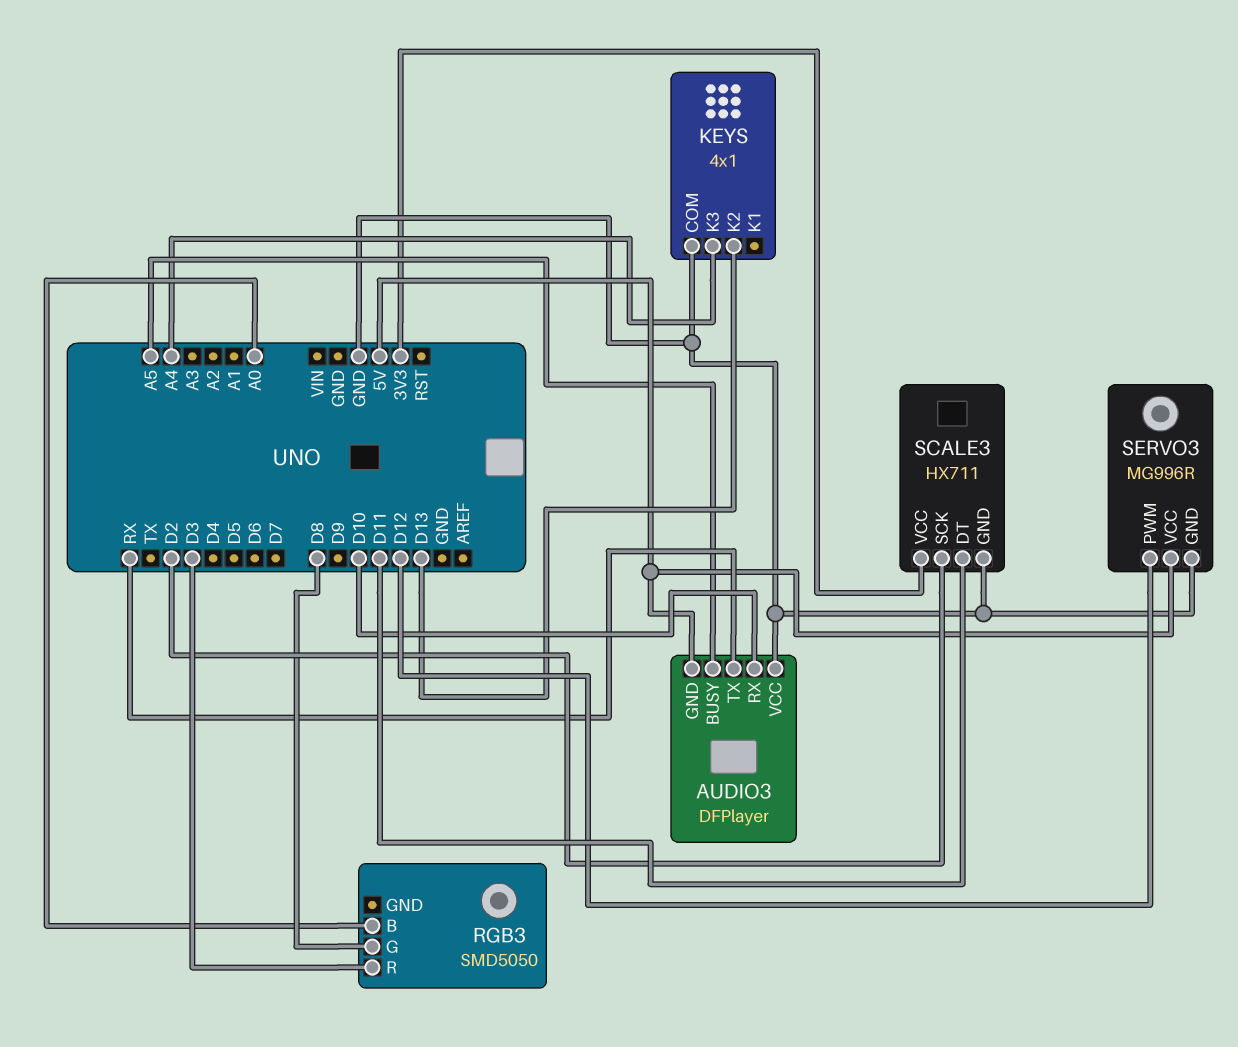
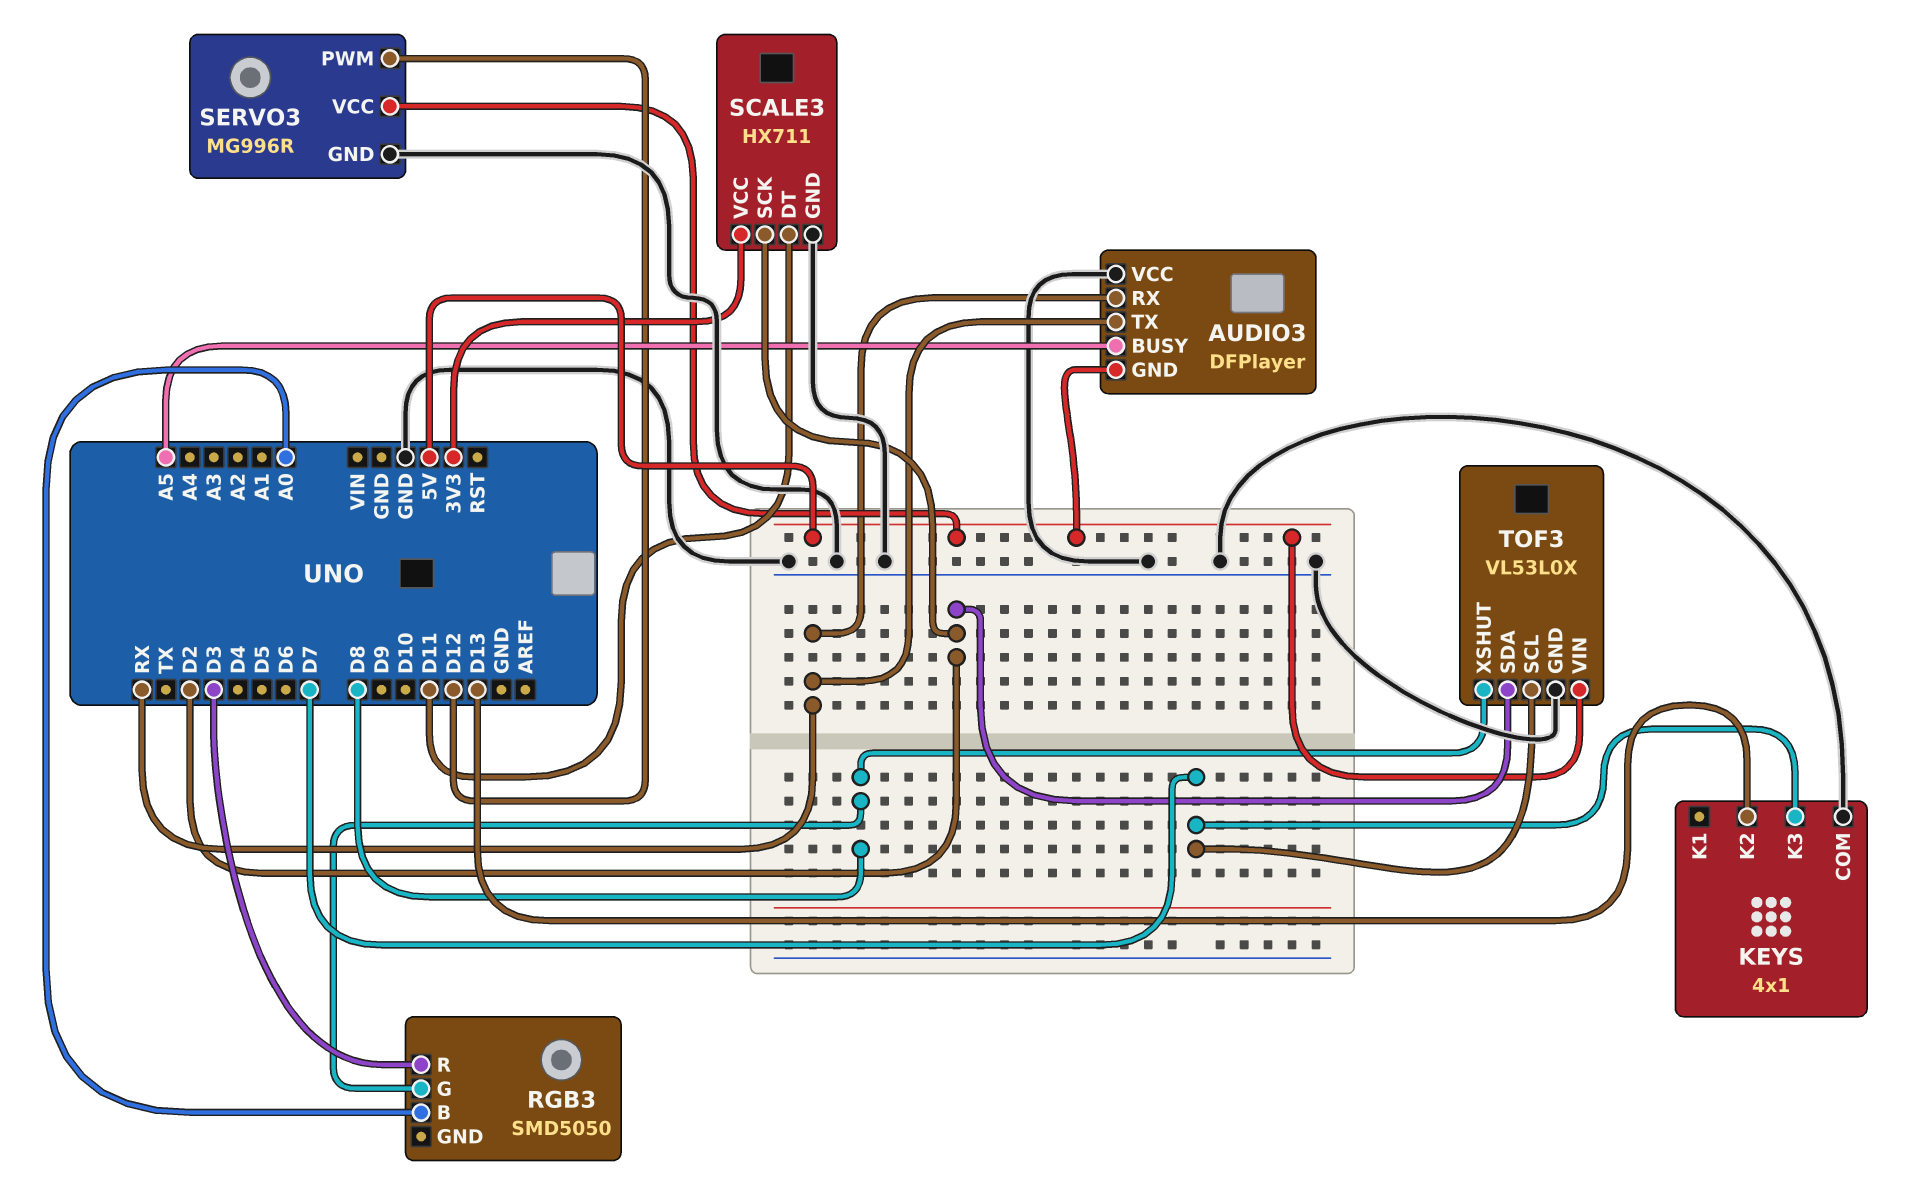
AUDIO3 pin RX: D10 -> RX
KEYS pin K3: A4 -> D7
TOF3: none -> VL53L0X
TOF3 pin GND: none -> GND
TOF3 pin SCL: none -> D7
TOF3 pin SDA: none -> D2
TOF3 pin VIN: none -> 5V
TOF3 pin XSHUT: none -> D8

